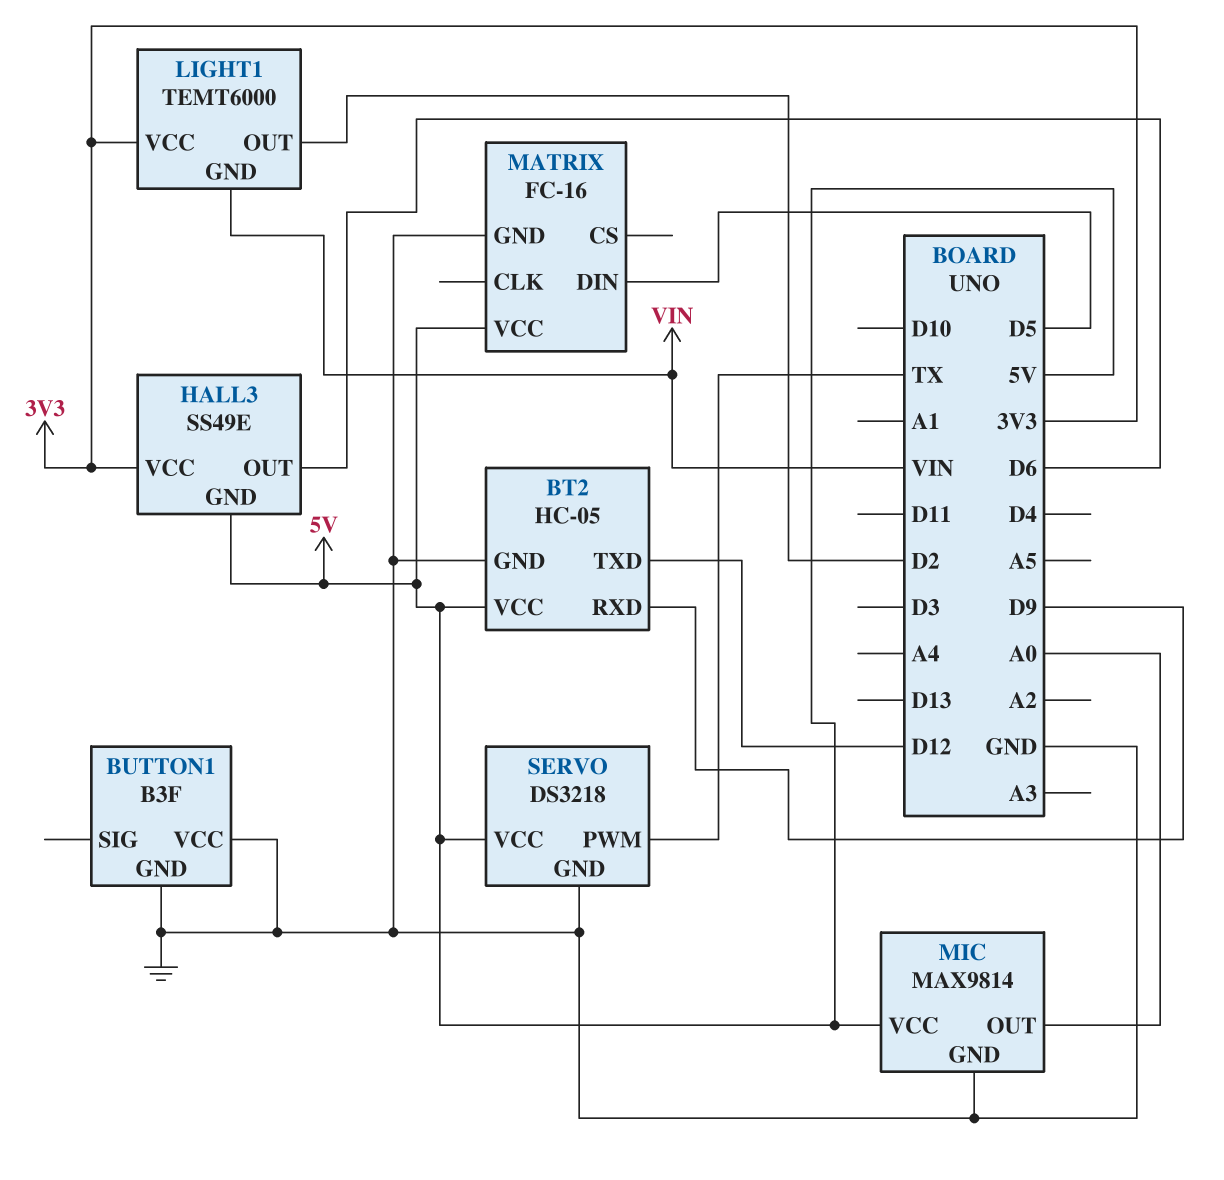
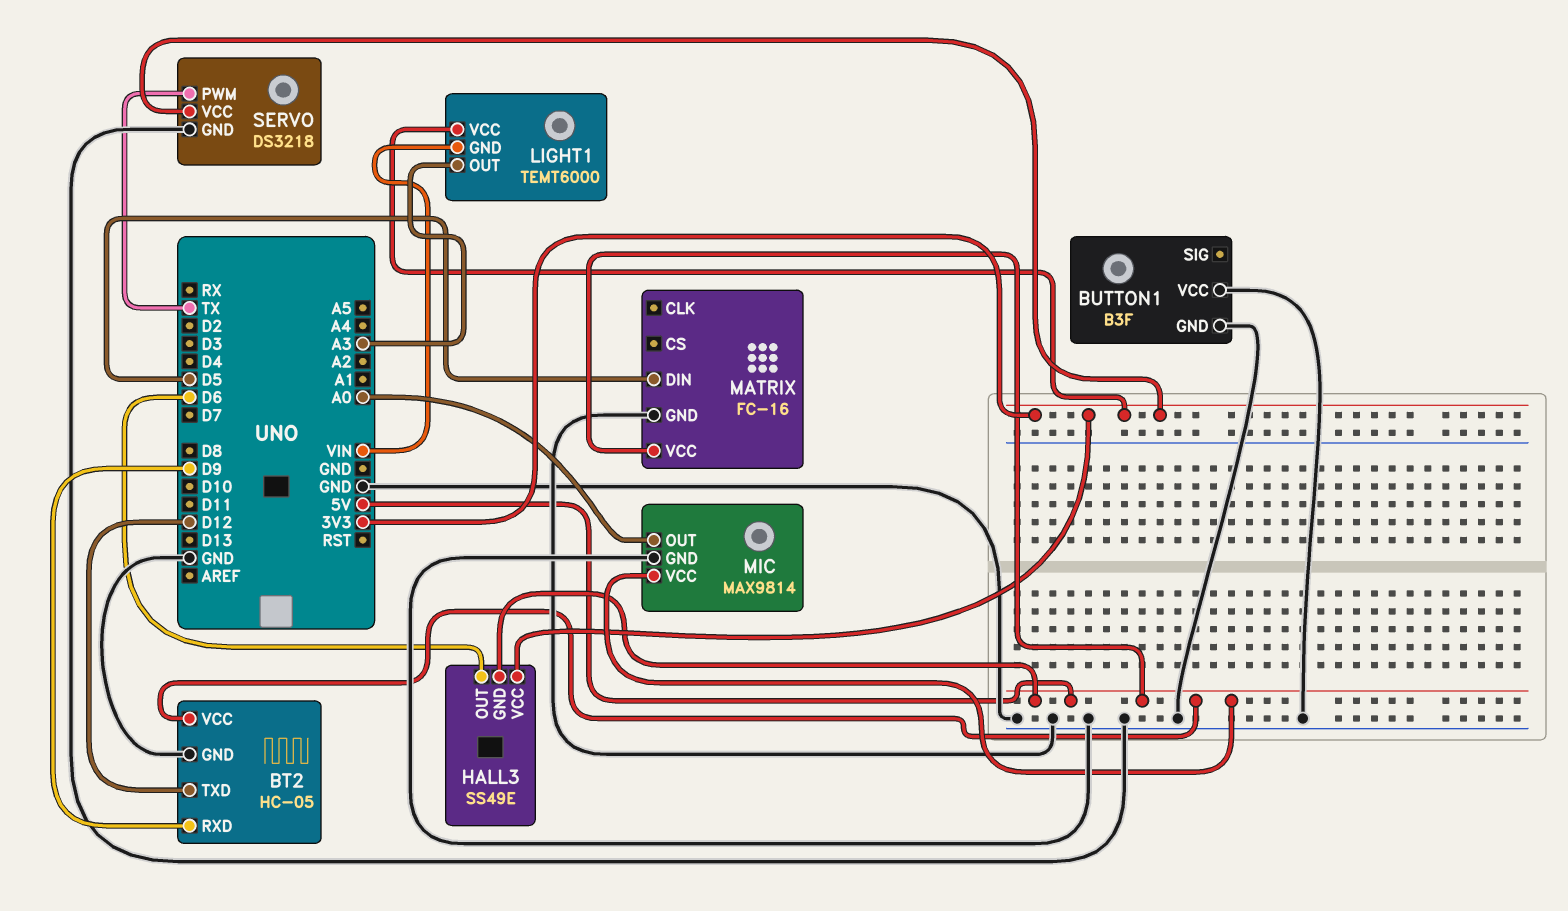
LIGHT1 pin OUT: D2 -> A3
SERVO pin VCC: 5V -> 3V3

